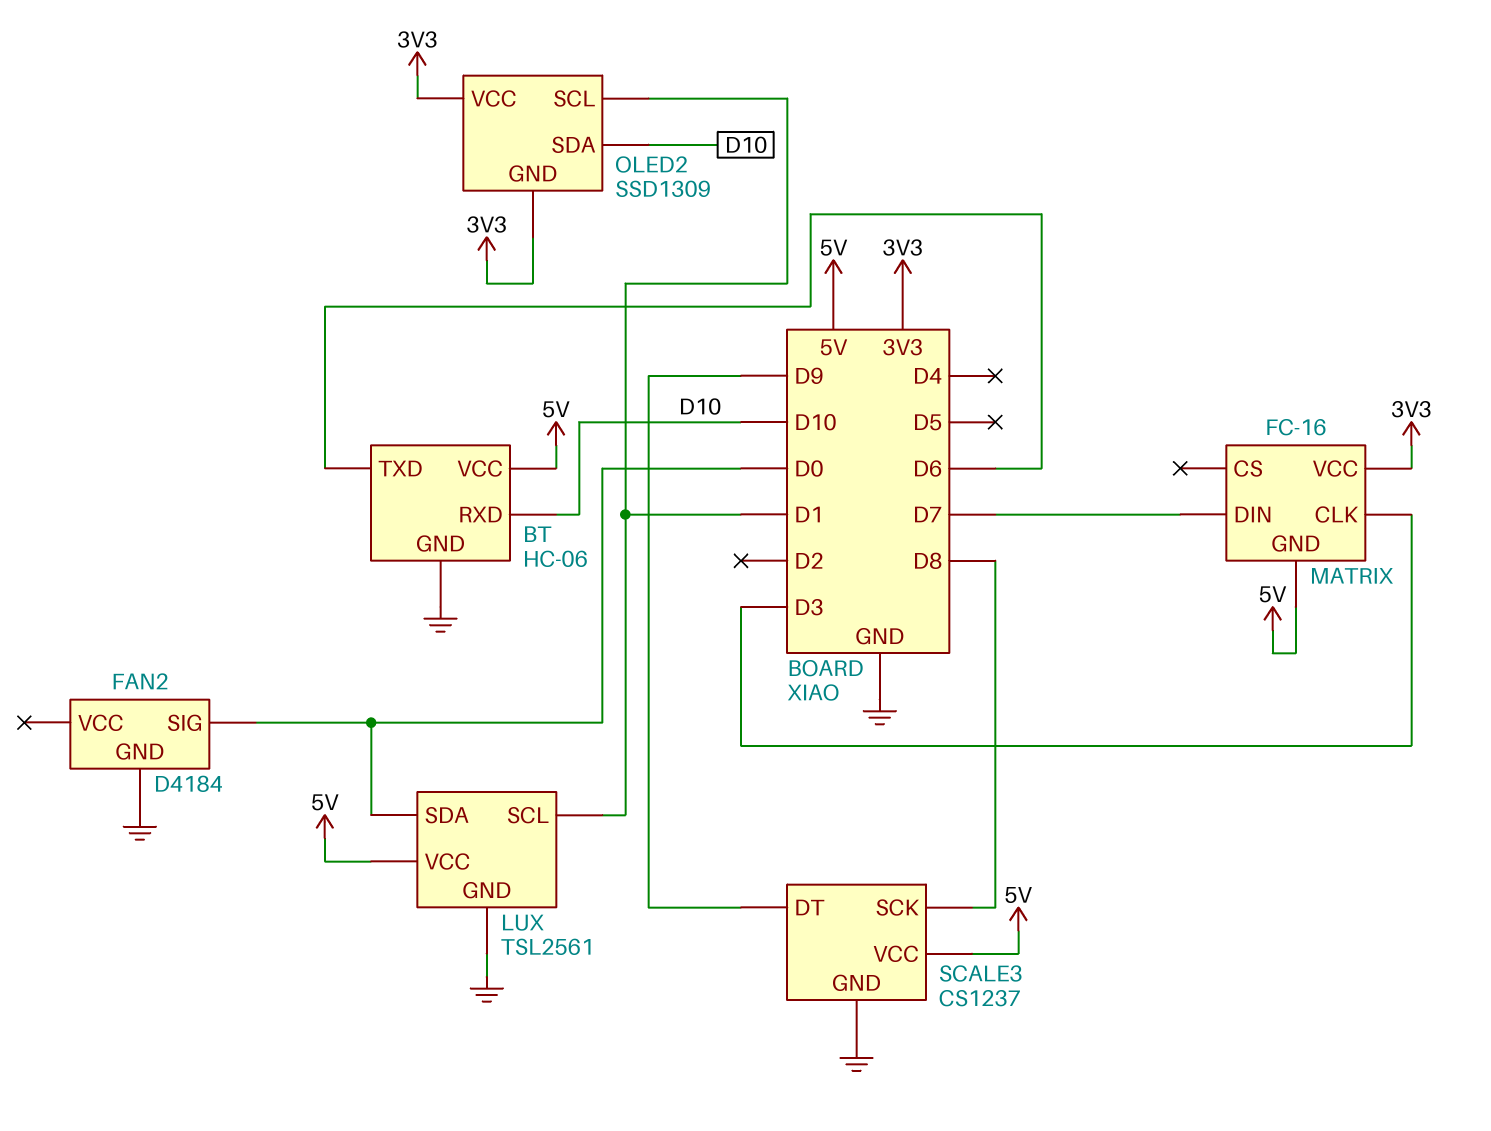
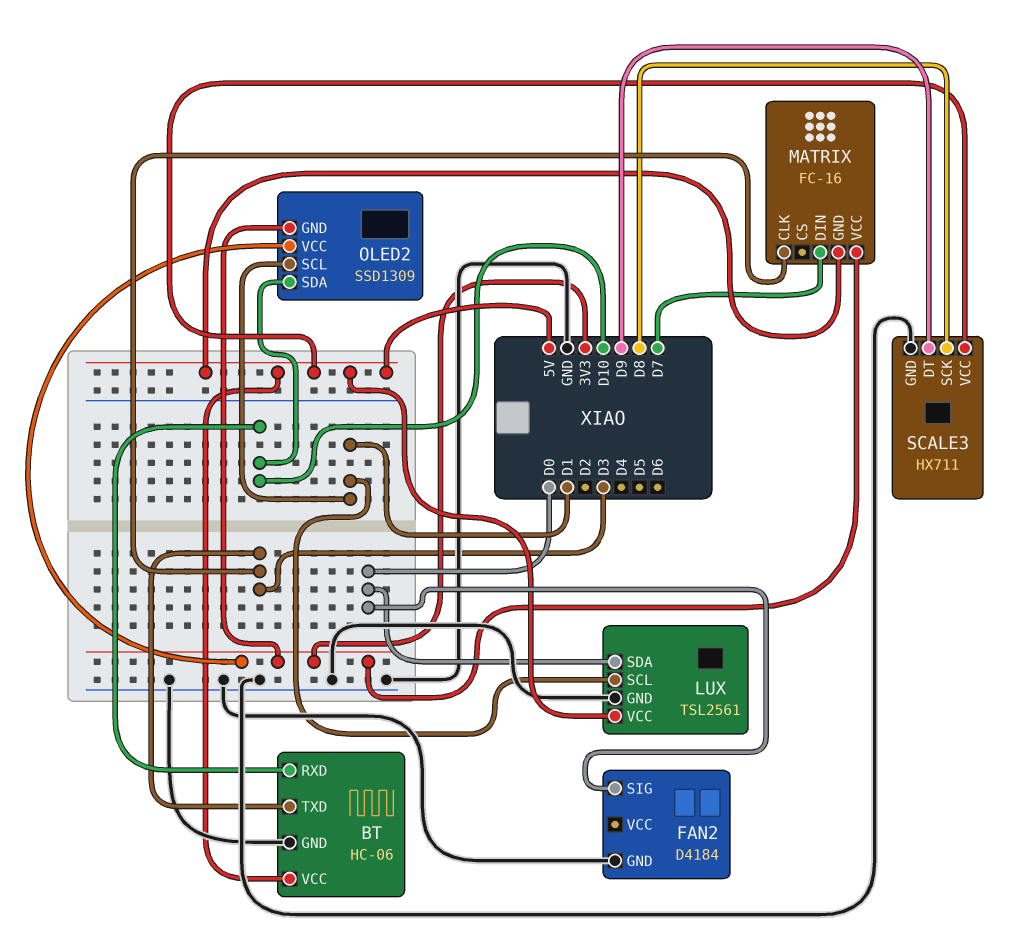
BT pin TXD: D6 -> D3
SCALE3: CS1237 -> HX711

